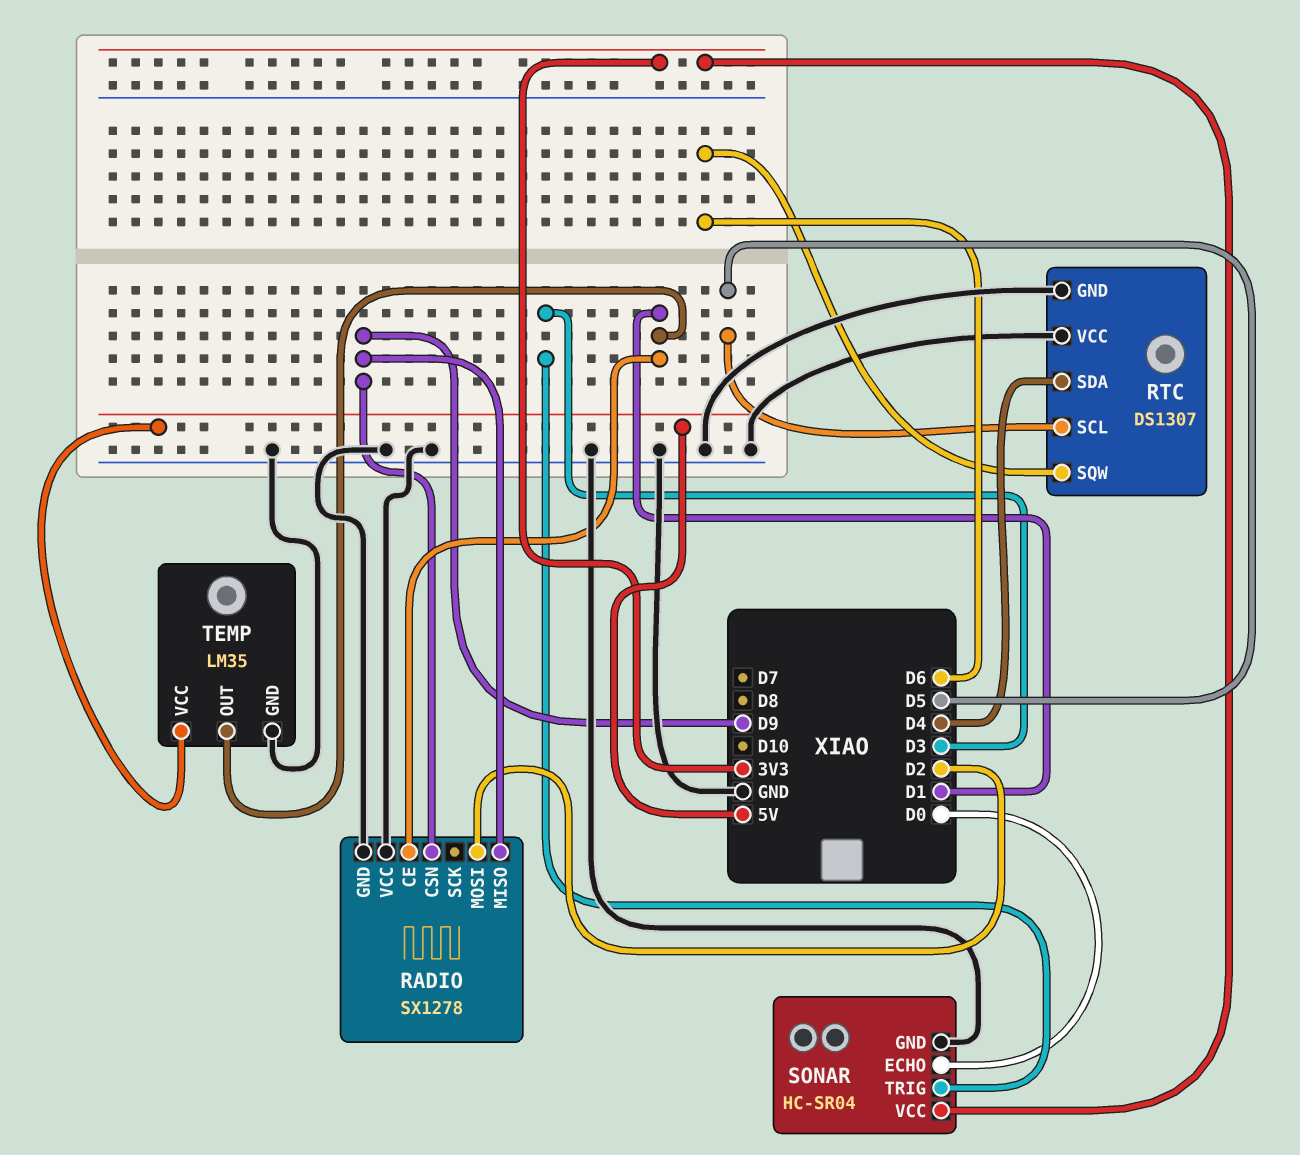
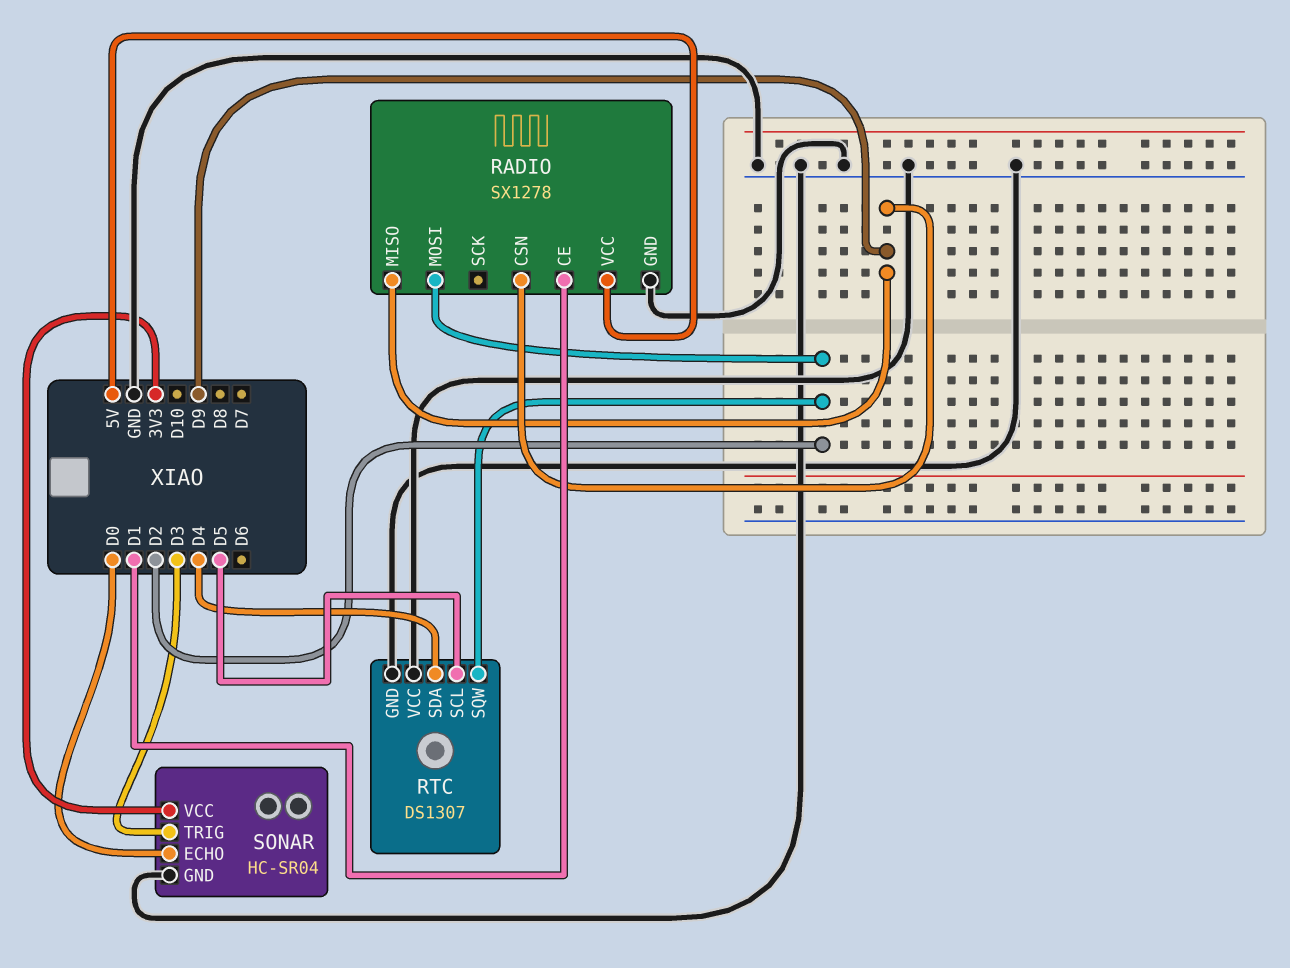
RADIO pin VCC: GND -> 5V
RTC pin SQW: D6 -> D2
TEMP: LM35 -> none
TEMP pin GND: GND -> none
TEMP pin OUT: D1 -> none
TEMP pin VCC: 5V -> none

